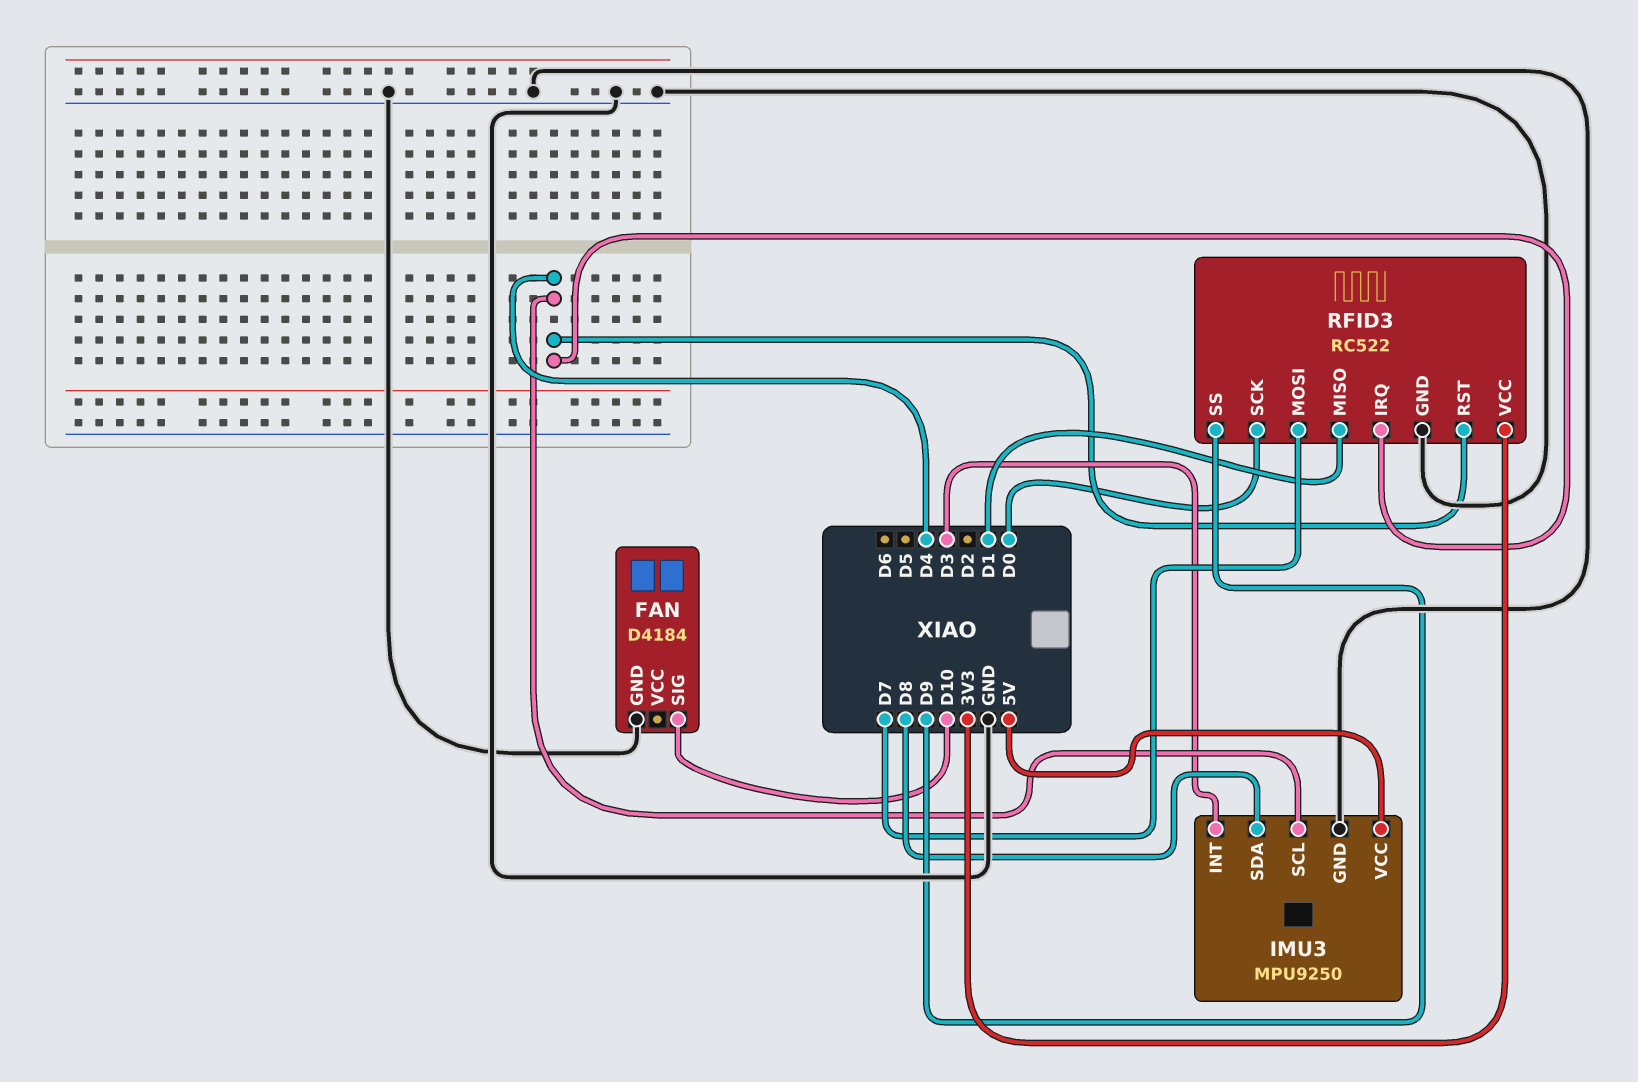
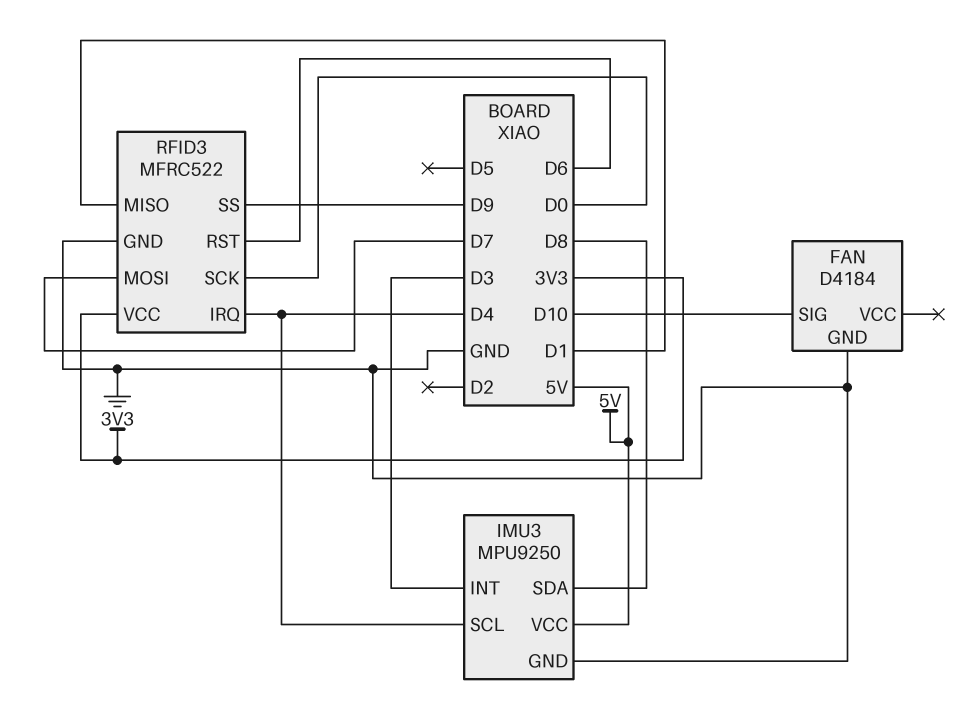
RFID3: RC522 -> MFRC522
RFID3 pin RST: D4 -> D6

